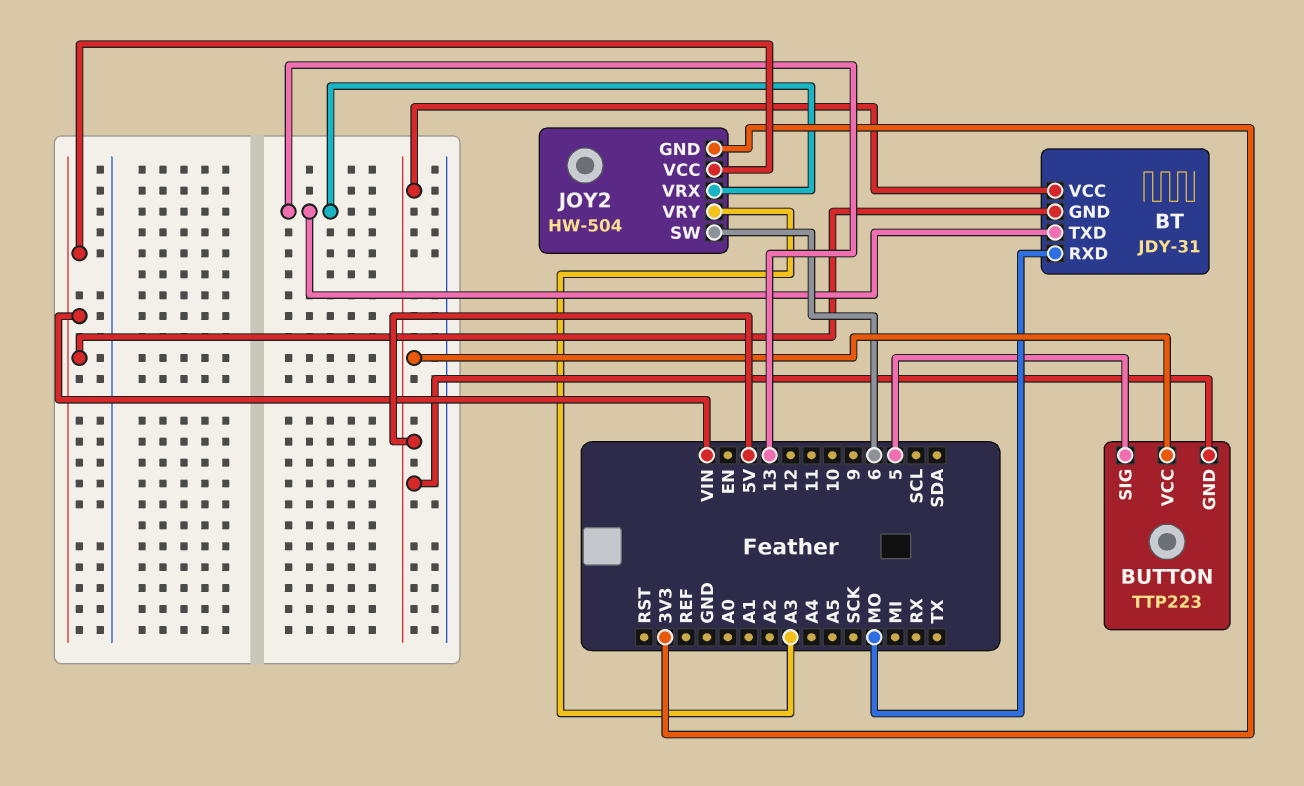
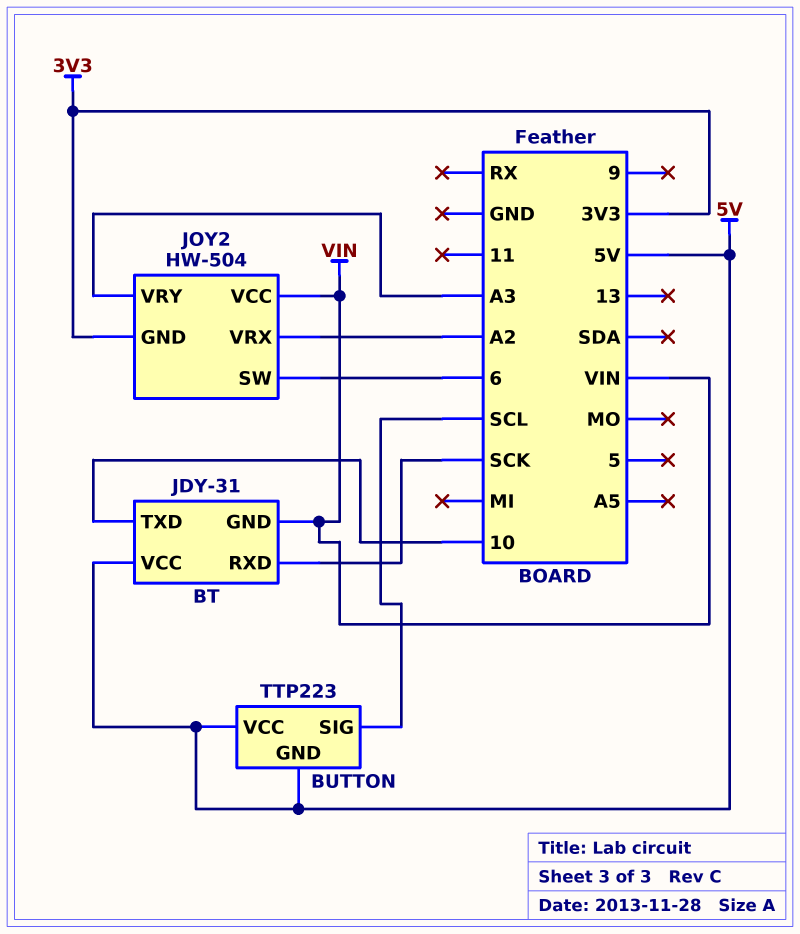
BT pin RXD: MO -> SCK
BT pin TXD: 13 -> 10
BUTTON pin SIG: 5 -> SCL
JOY2 pin VRX: 13 -> A2

